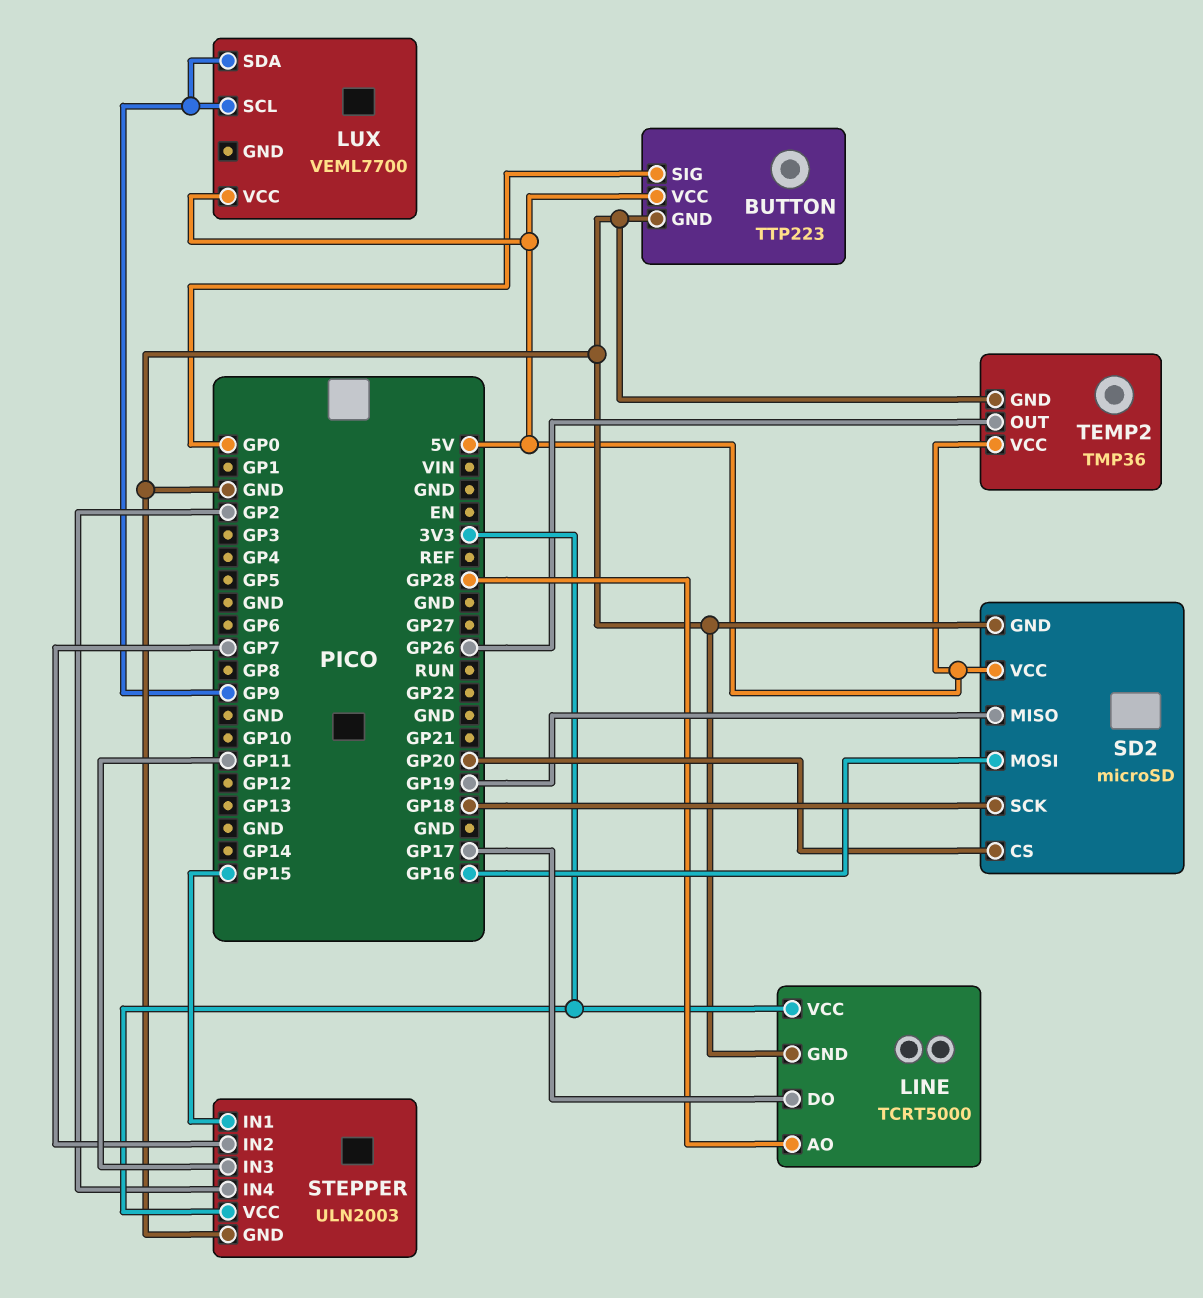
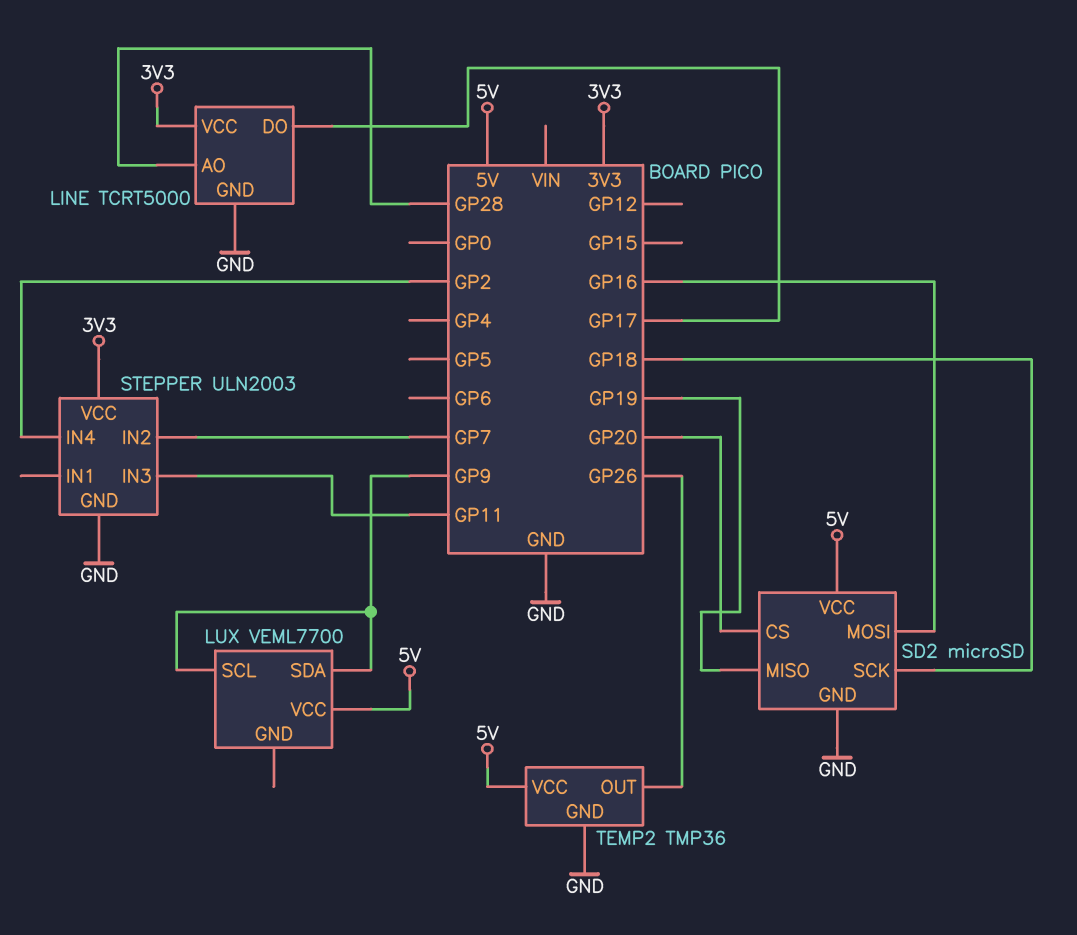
BUTTON: TTP223 -> none
BUTTON pin GND: GND -> none
BUTTON pin SIG: GP0 -> none
BUTTON pin VCC: 5V -> none
STEPPER pin IN1: GP15 -> none

